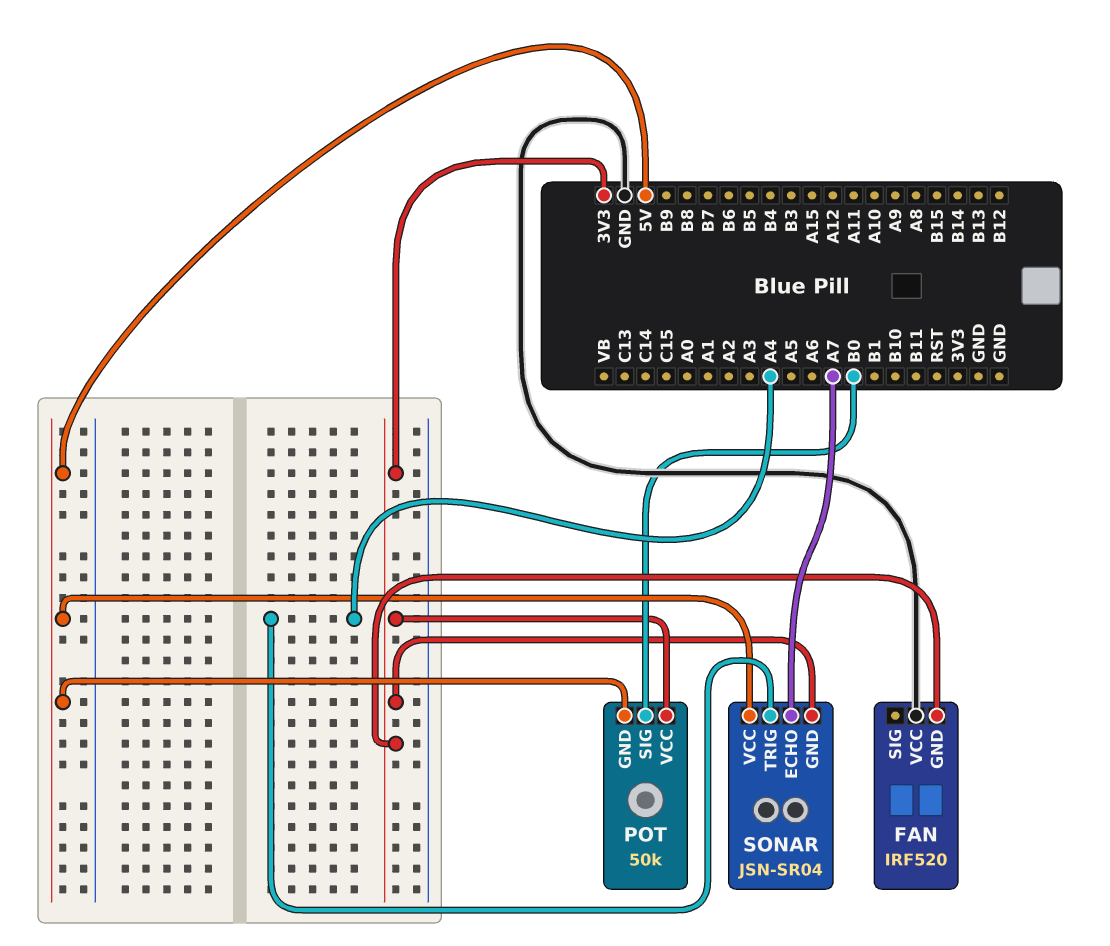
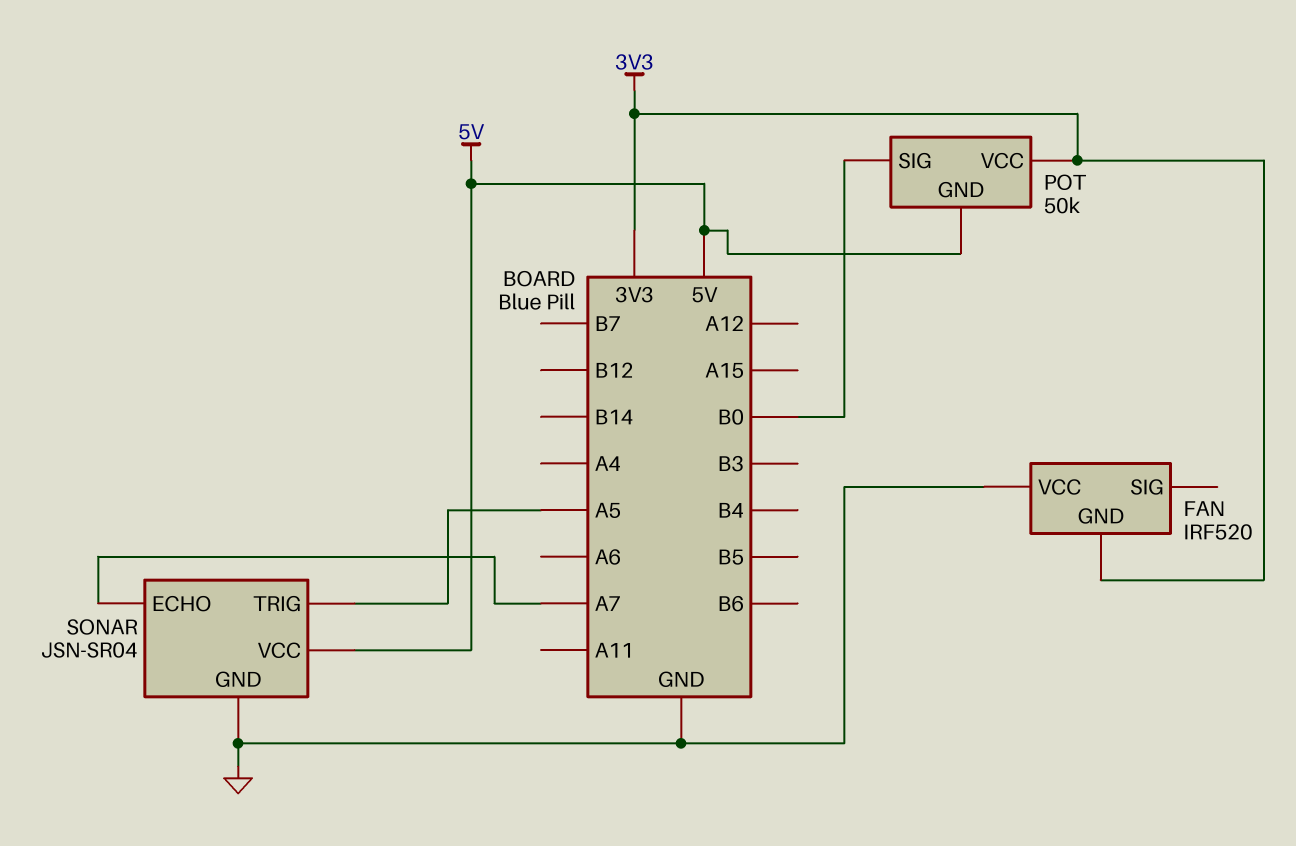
SONAR pin GND: 3V3 -> GND
SONAR pin TRIG: A4 -> A5

